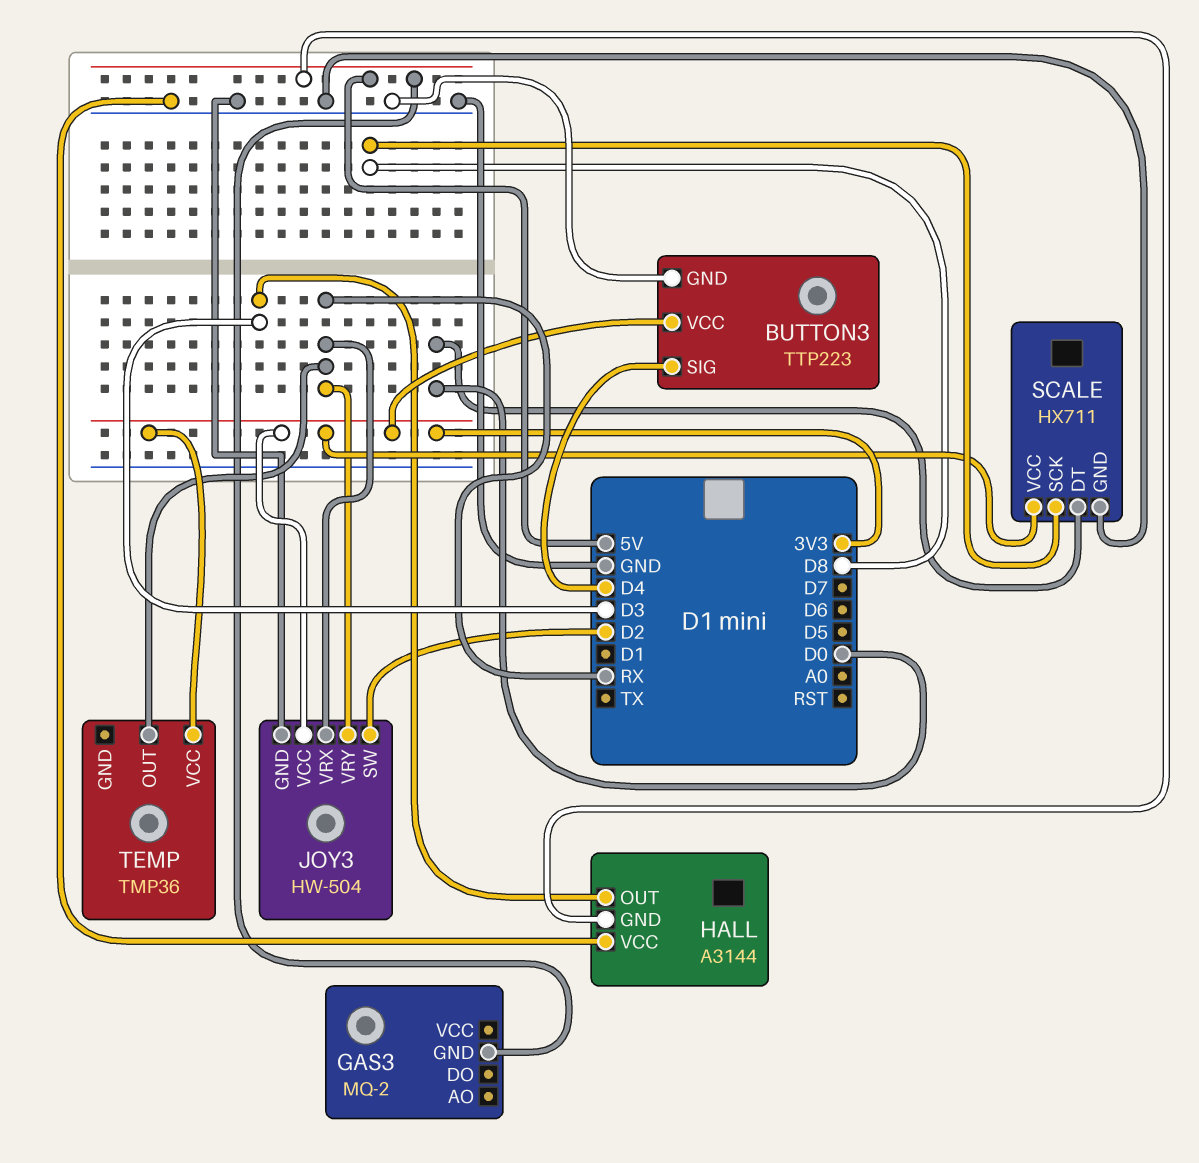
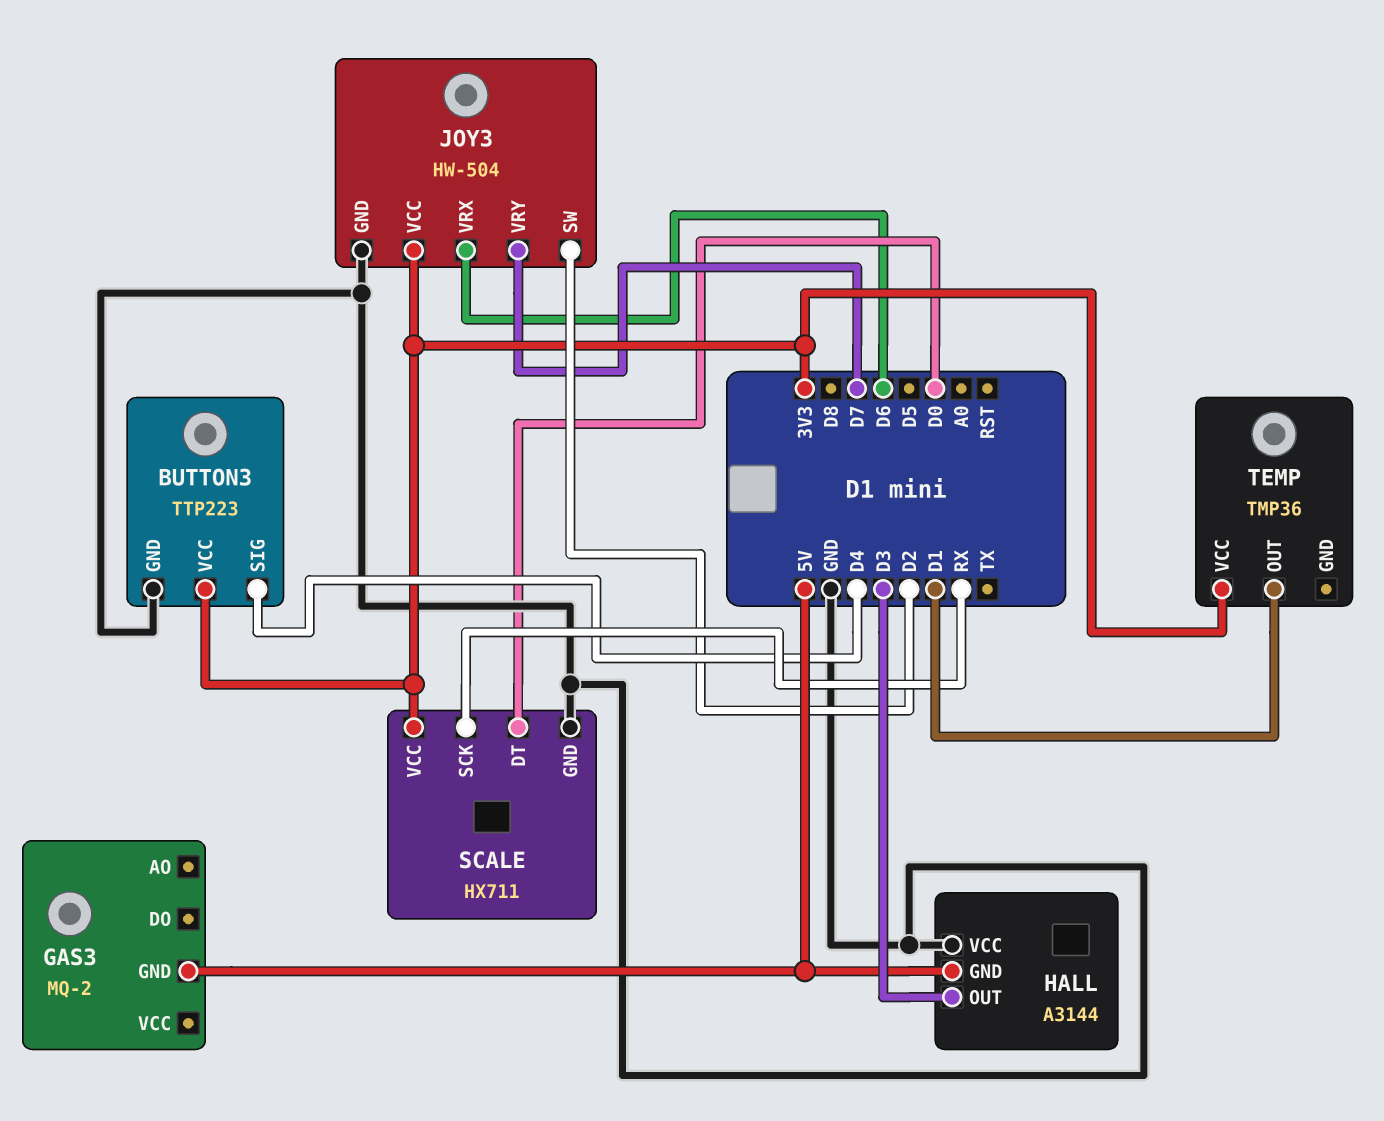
JOY3 pin VRX: RX -> D6
JOY3 pin VRY: RX -> D7
SCALE pin SCK: D8 -> RX
TEMP pin OUT: RX -> D1

